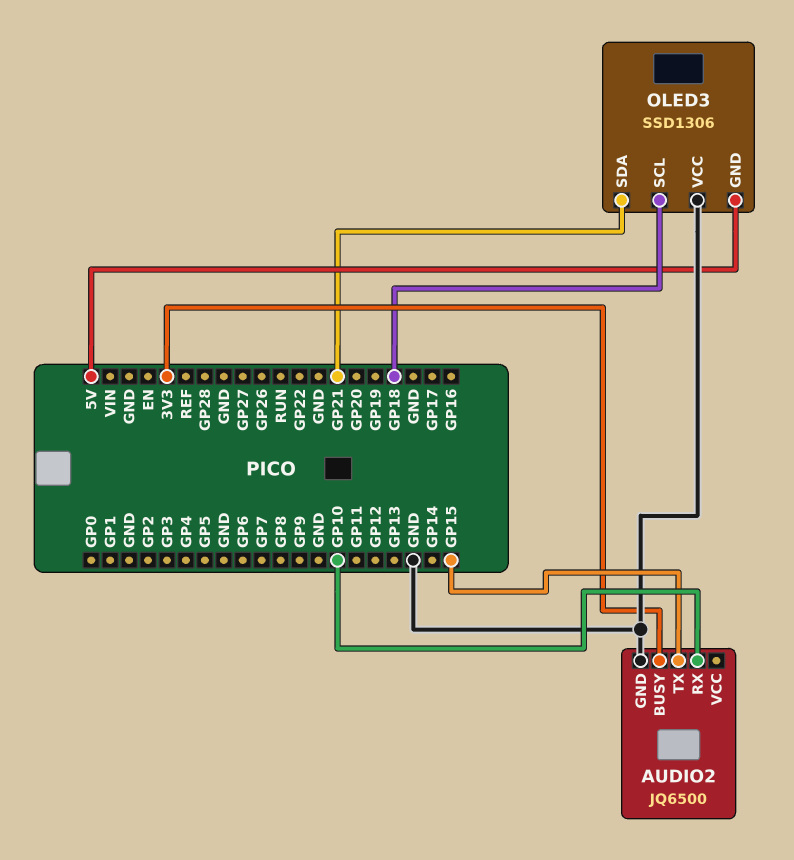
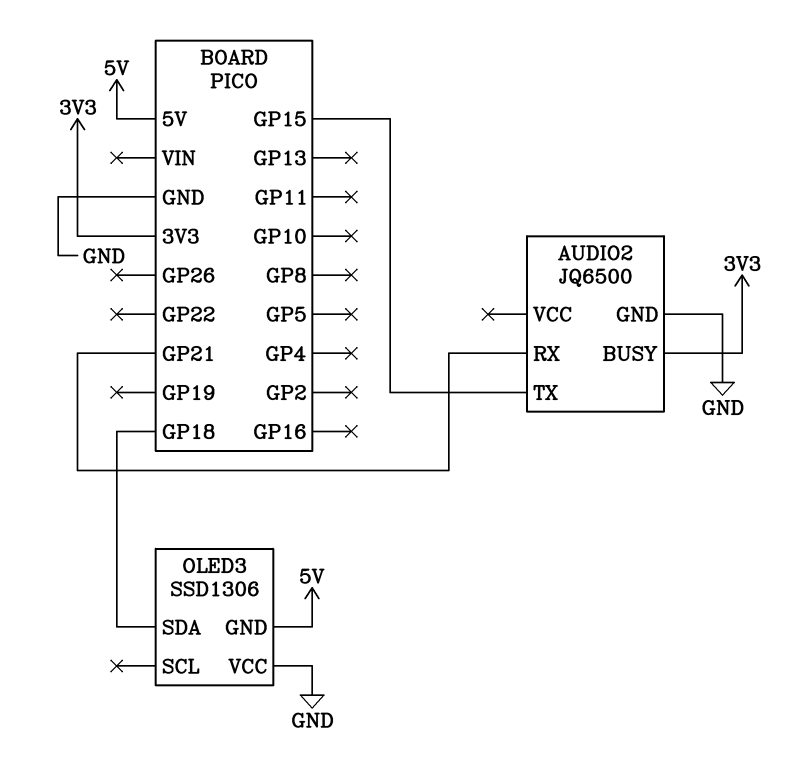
AUDIO2 pin RX: GP10 -> GP21
OLED3 pin SCL: GP18 -> none
OLED3 pin SDA: GP21 -> GP18

